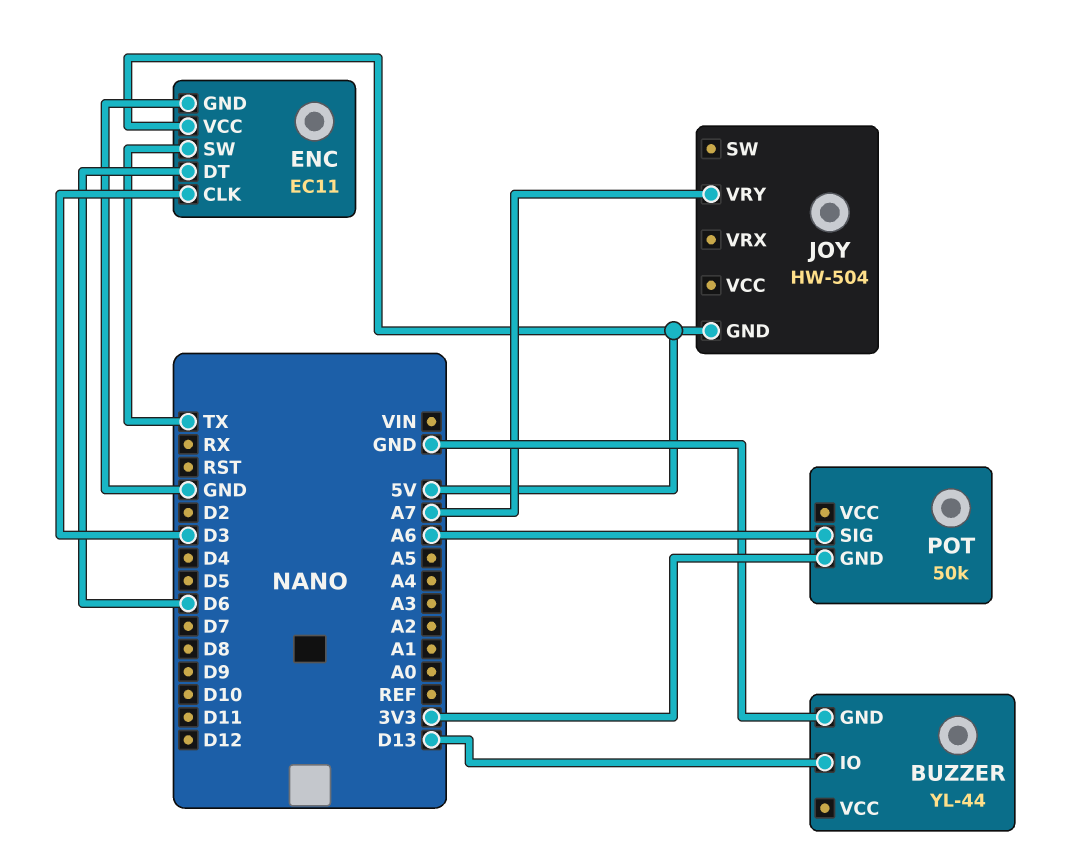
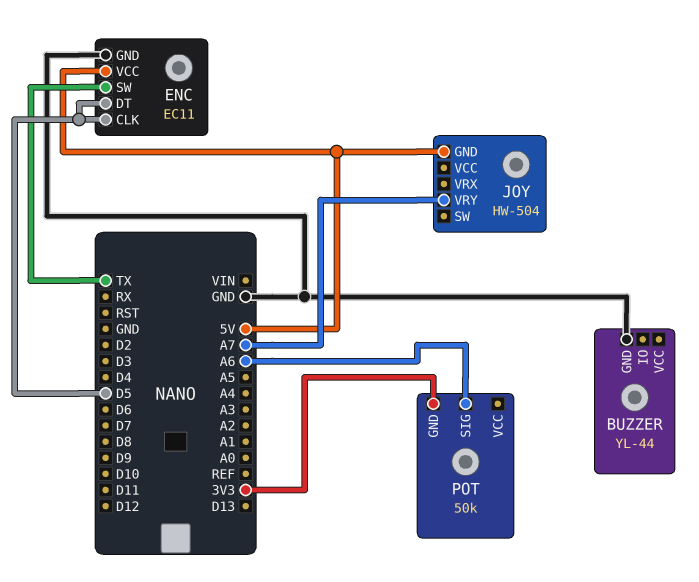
BUZZER pin IO: D13 -> none
ENC pin CLK: D3 -> D5
ENC pin DT: D6 -> D5

